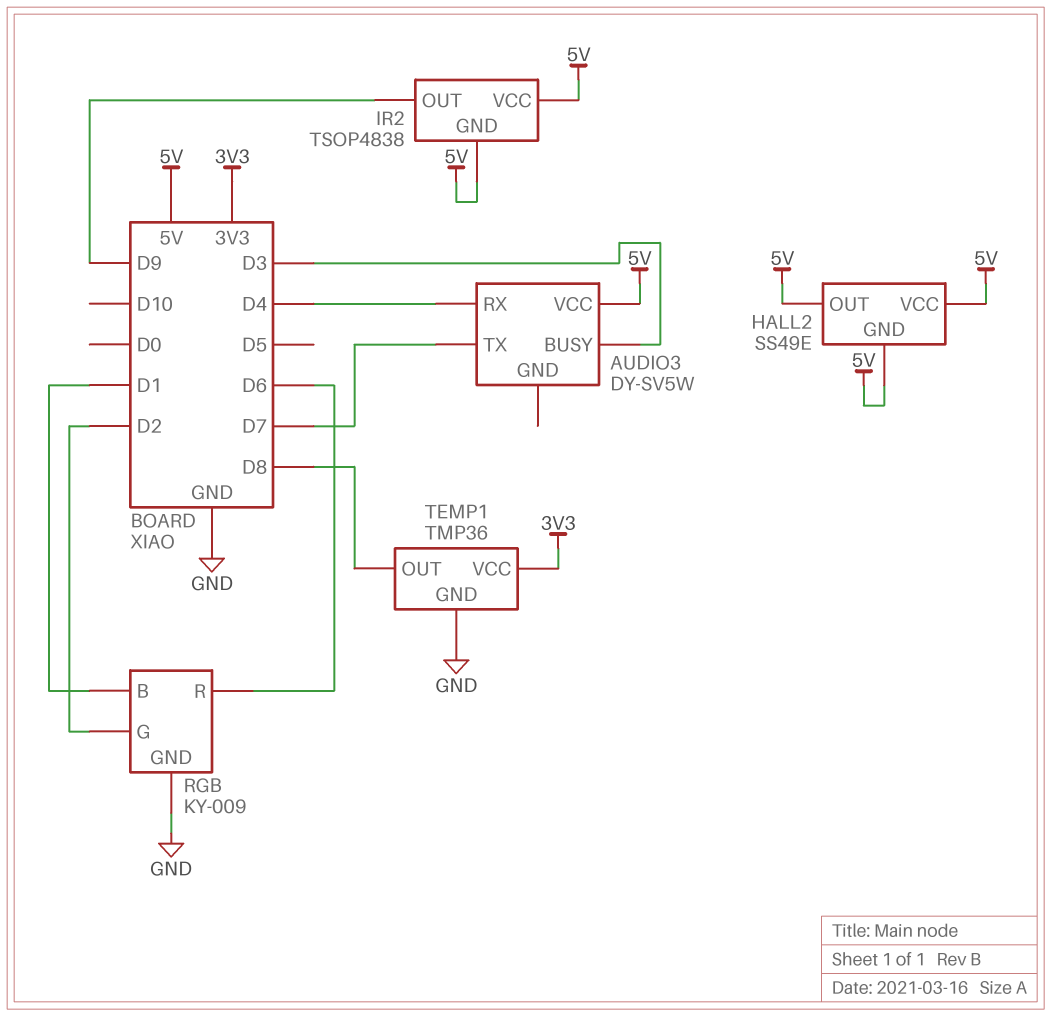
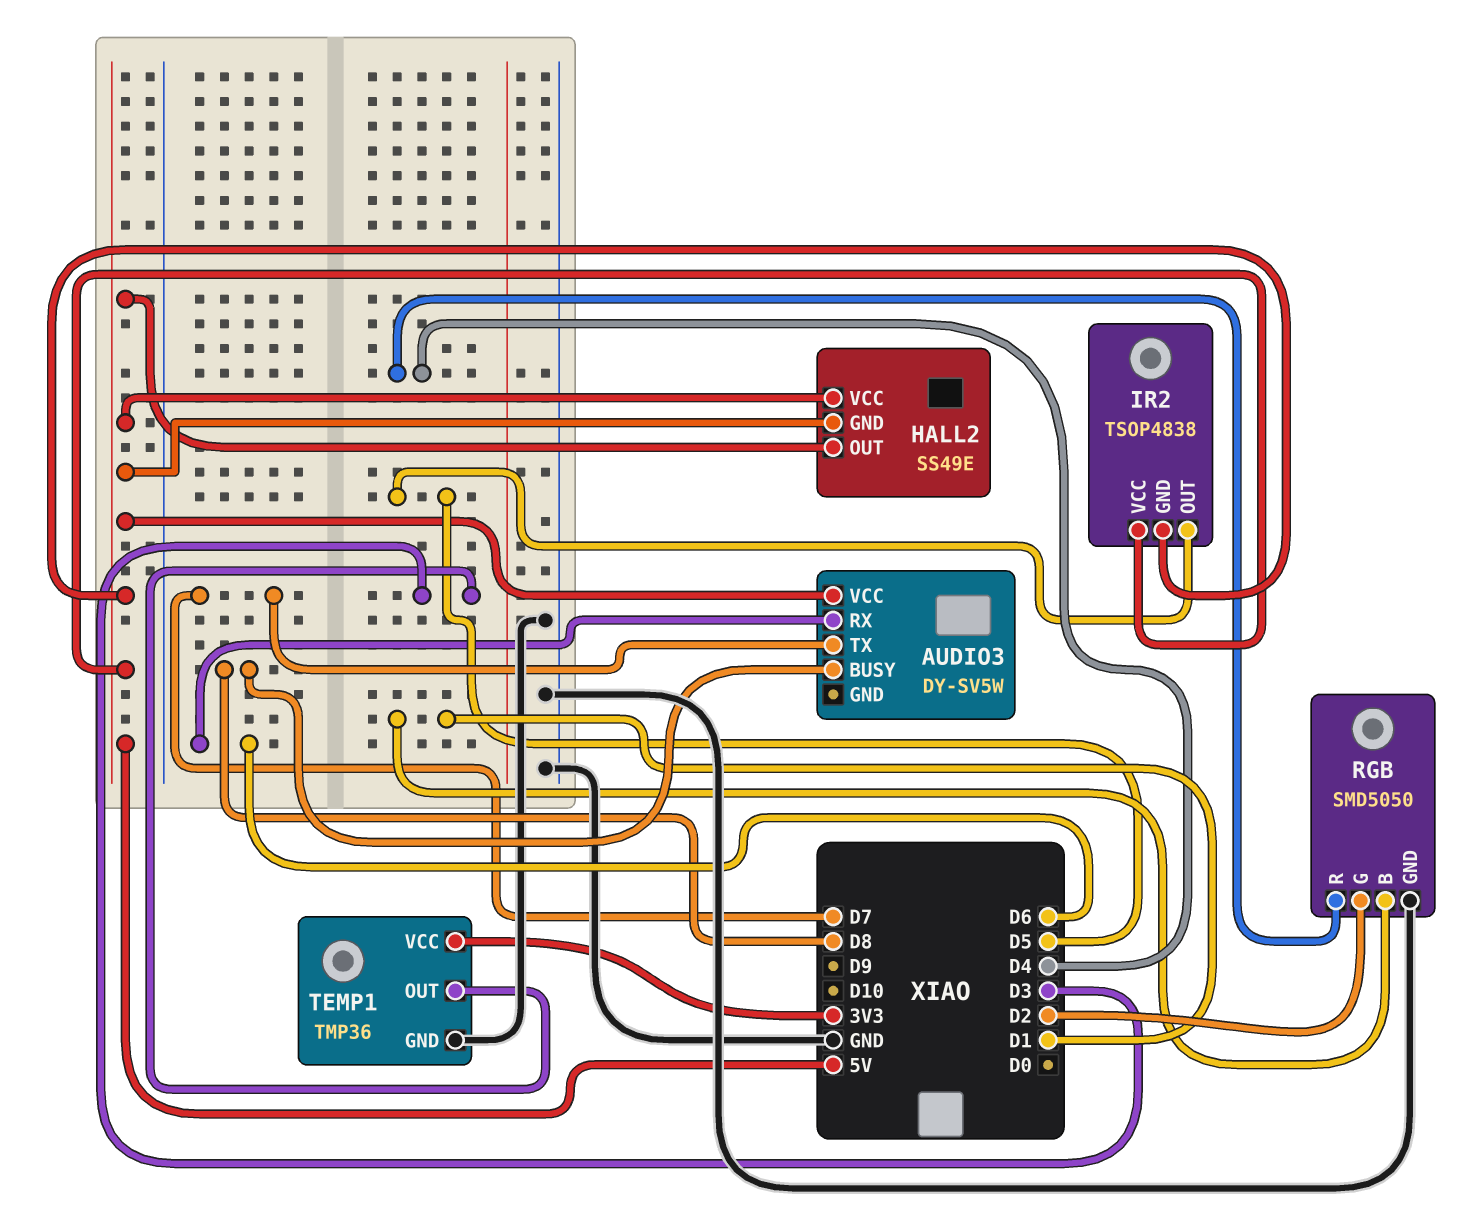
AUDIO3 pin BUSY: D3 -> D8
AUDIO3 pin RX: D4 -> D6
IR2 pin OUT: D9 -> D5
RGB: KY-009 -> SMD5050
RGB pin R: D6 -> D4
TEMP1 pin OUT: D8 -> D3

